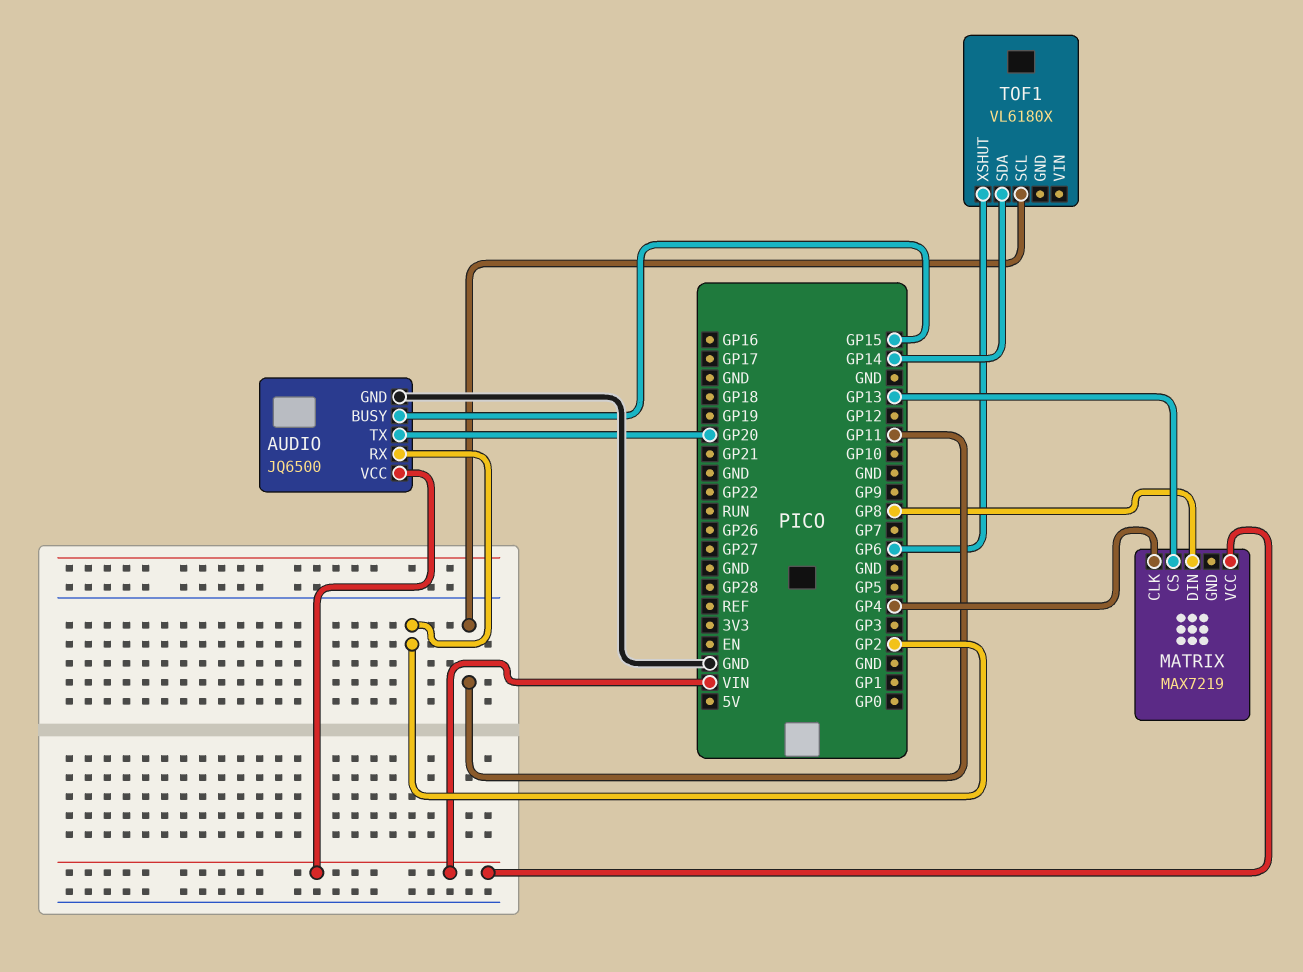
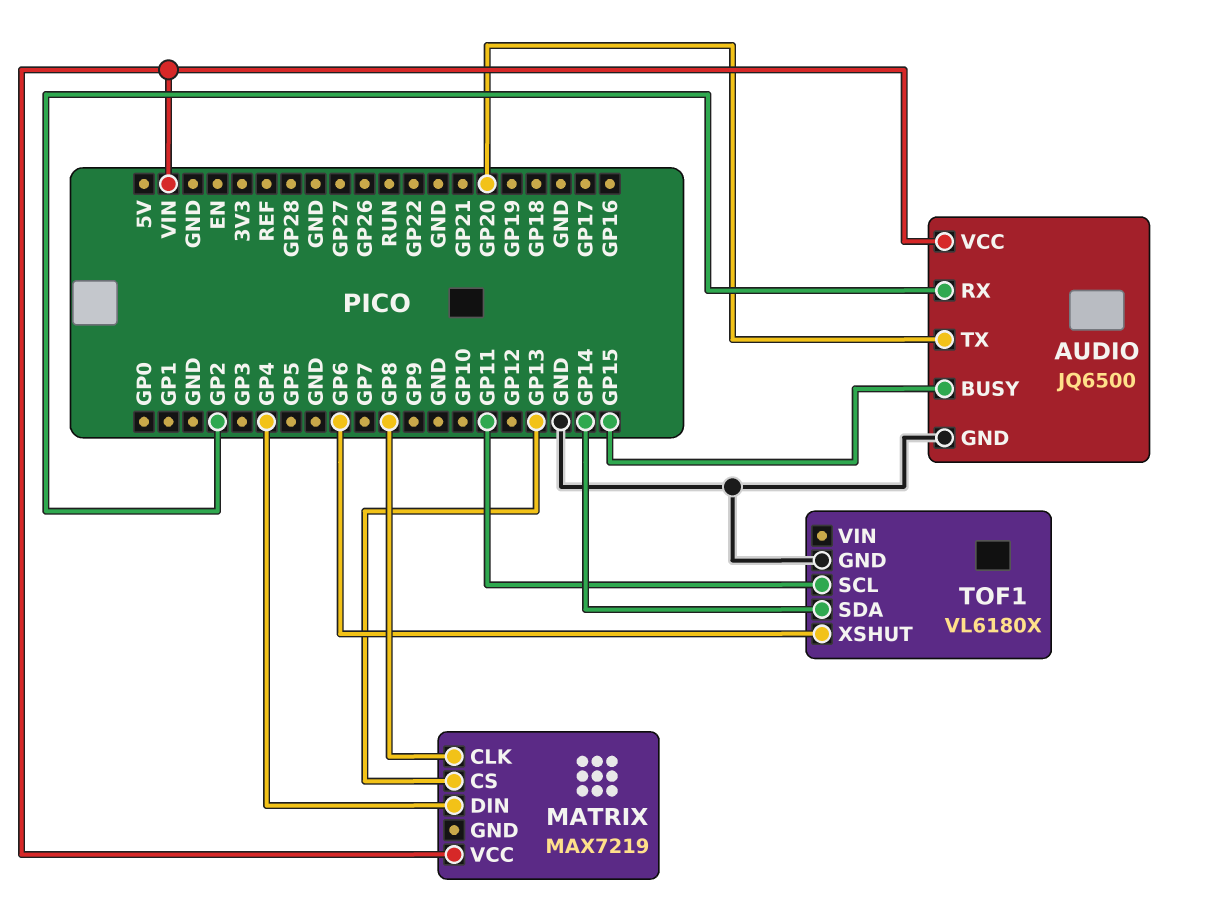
MATRIX pin CLK: GP4 -> GP8
MATRIX pin DIN: GP8 -> GP4
TOF1 pin GND: none -> GND

